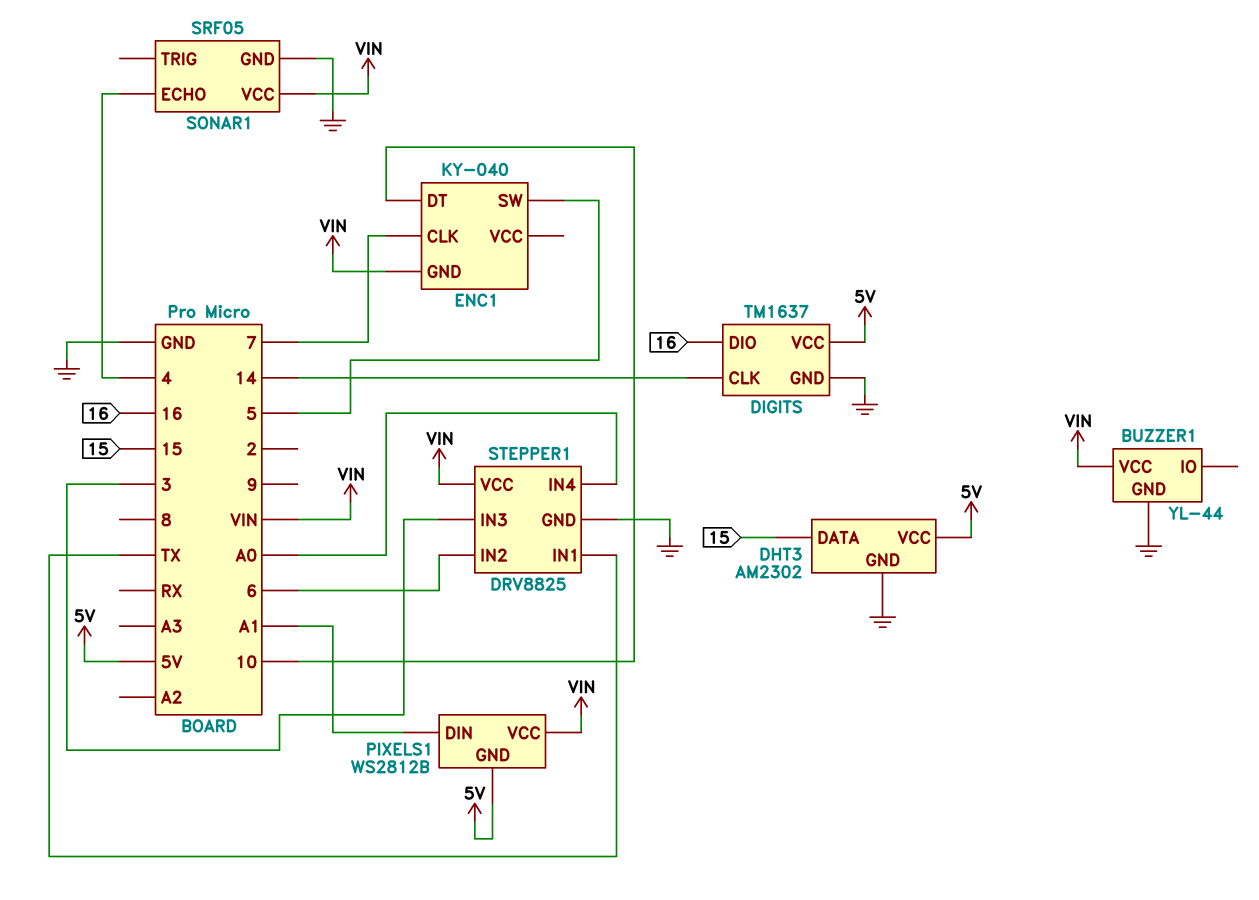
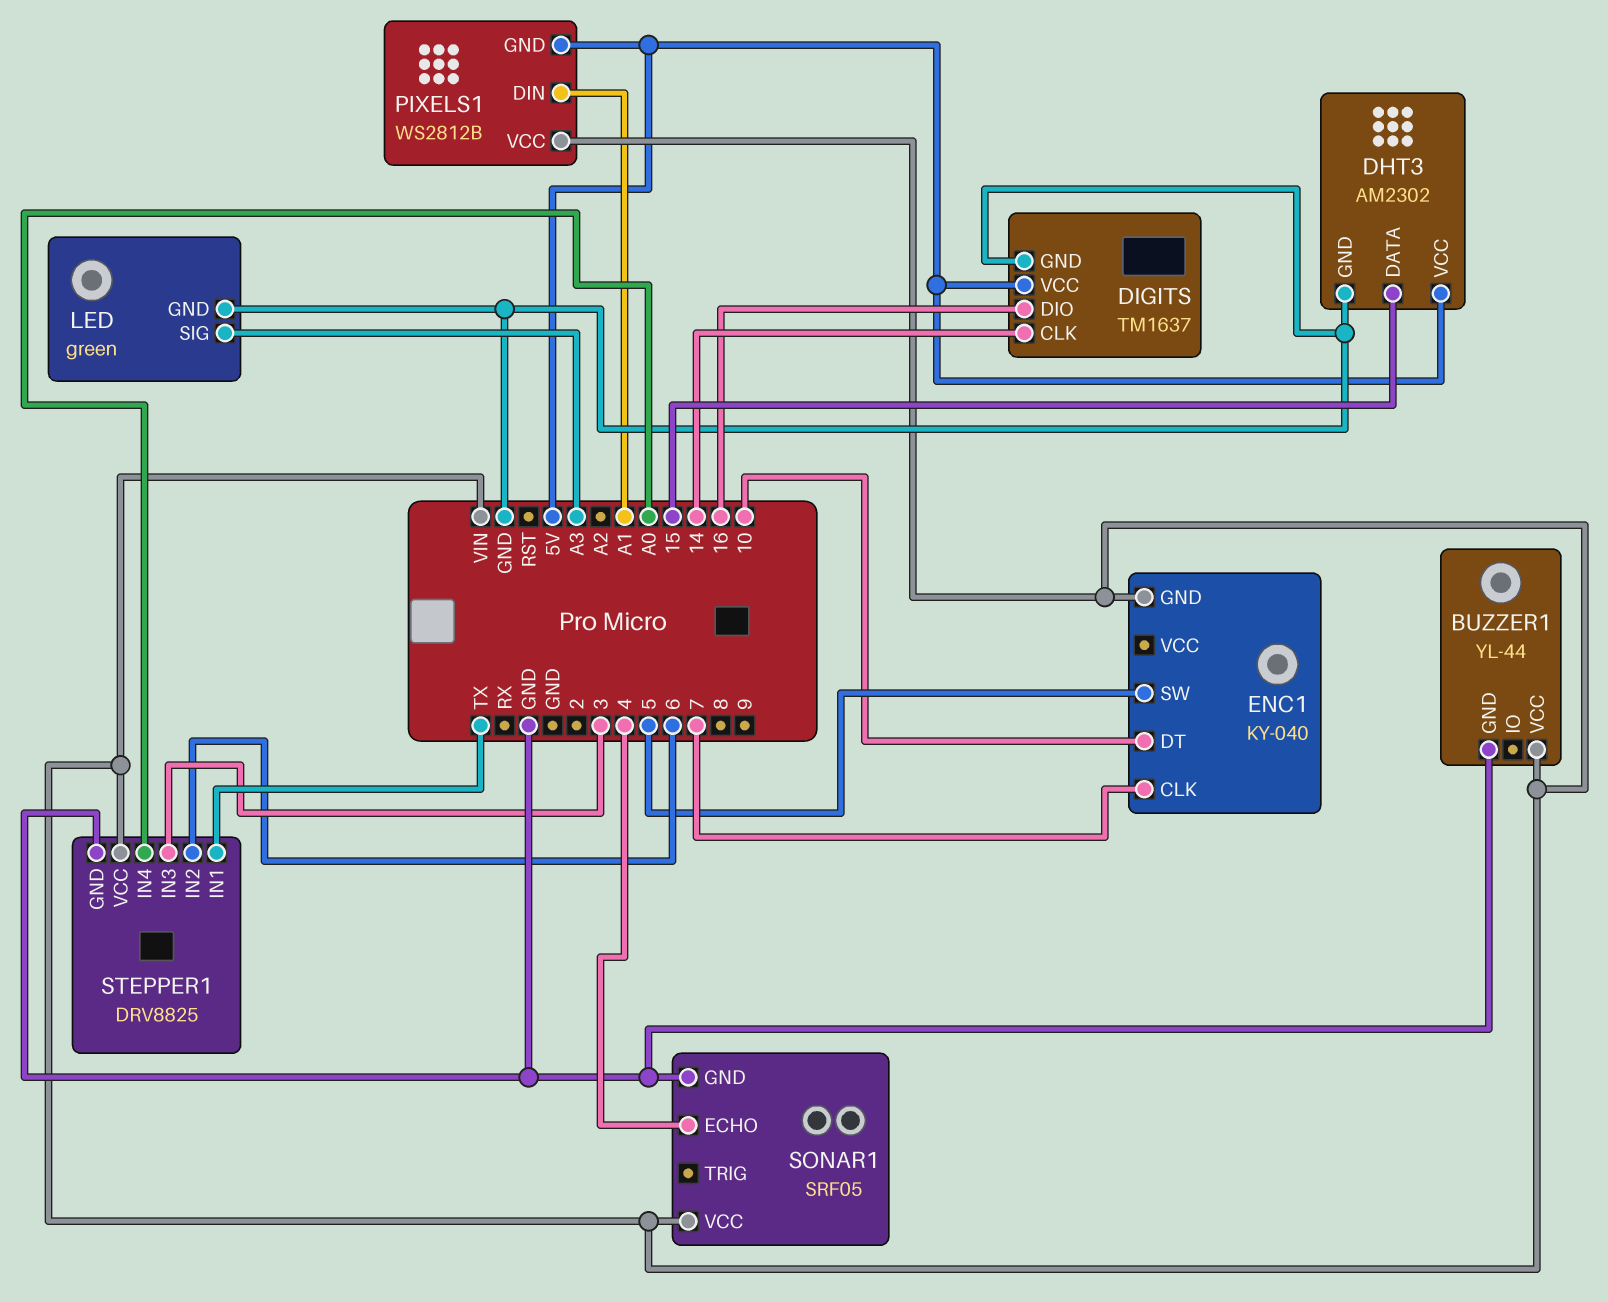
LED: none -> green
LED pin GND: none -> GND
LED pin SIG: none -> A3

